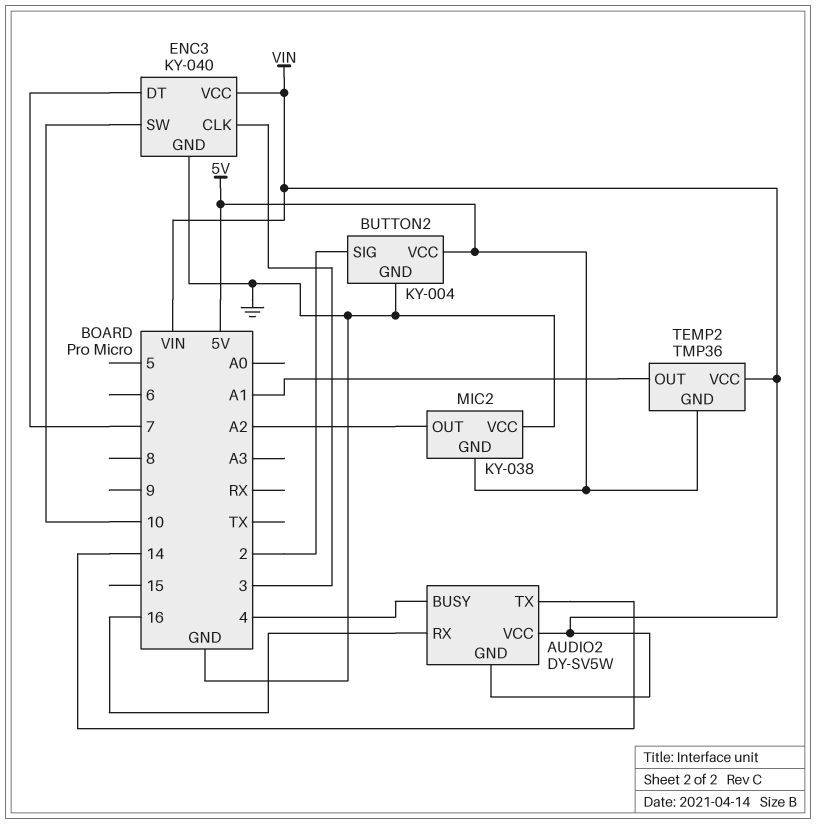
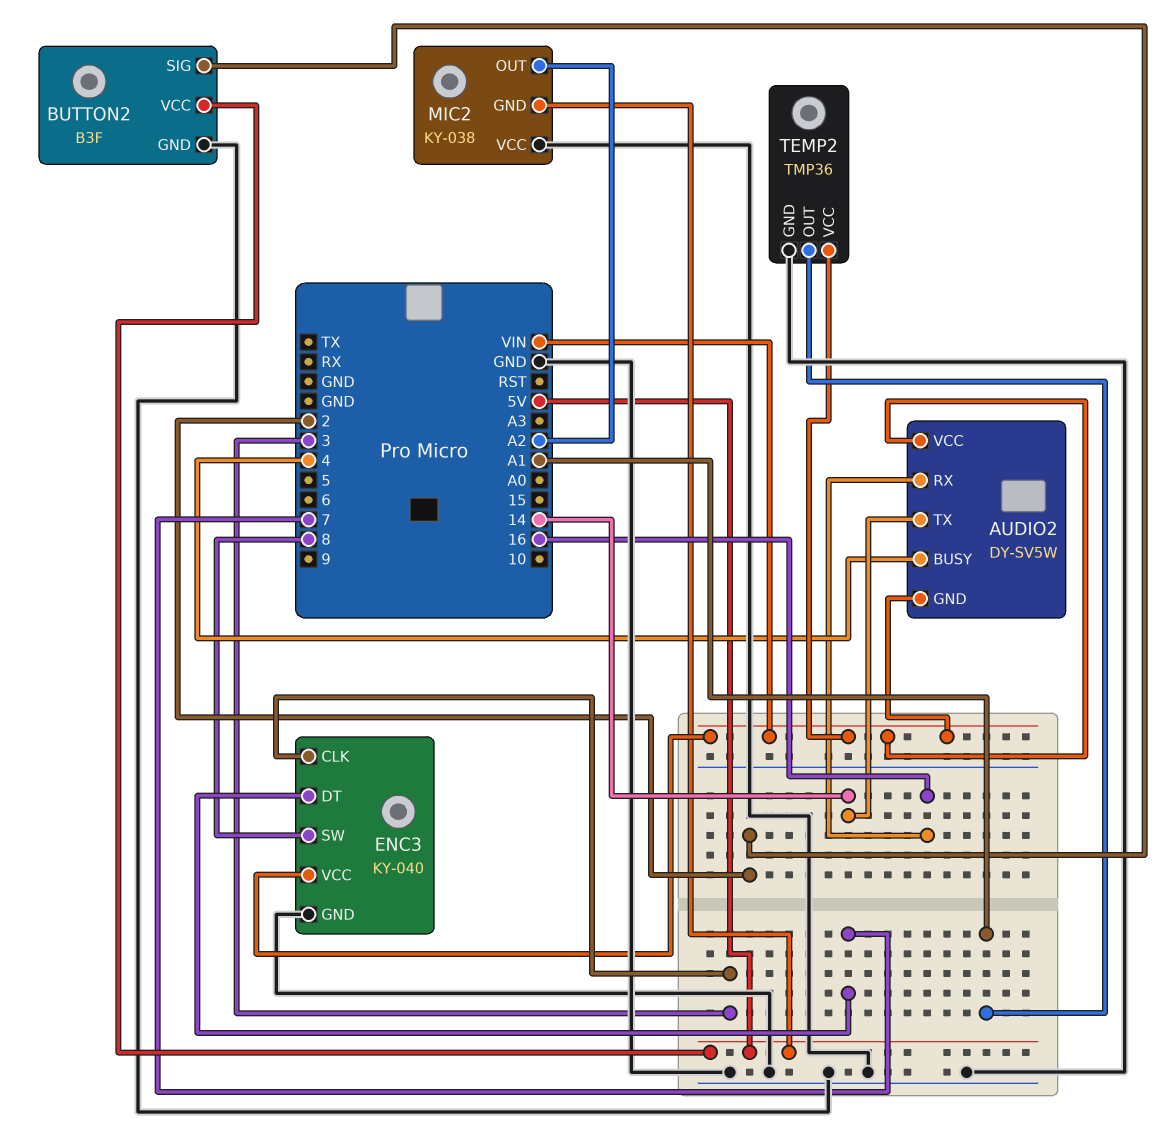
BUTTON2: KY-004 -> B3F
ENC3 pin SW: 10 -> 8
TEMP2 pin GND: 5V -> GND

